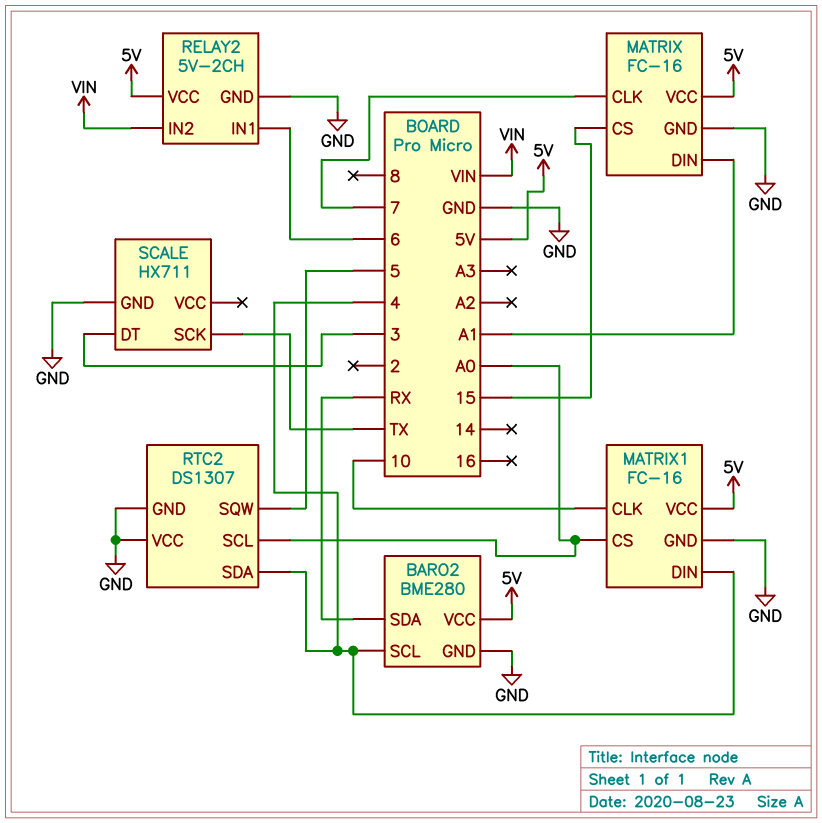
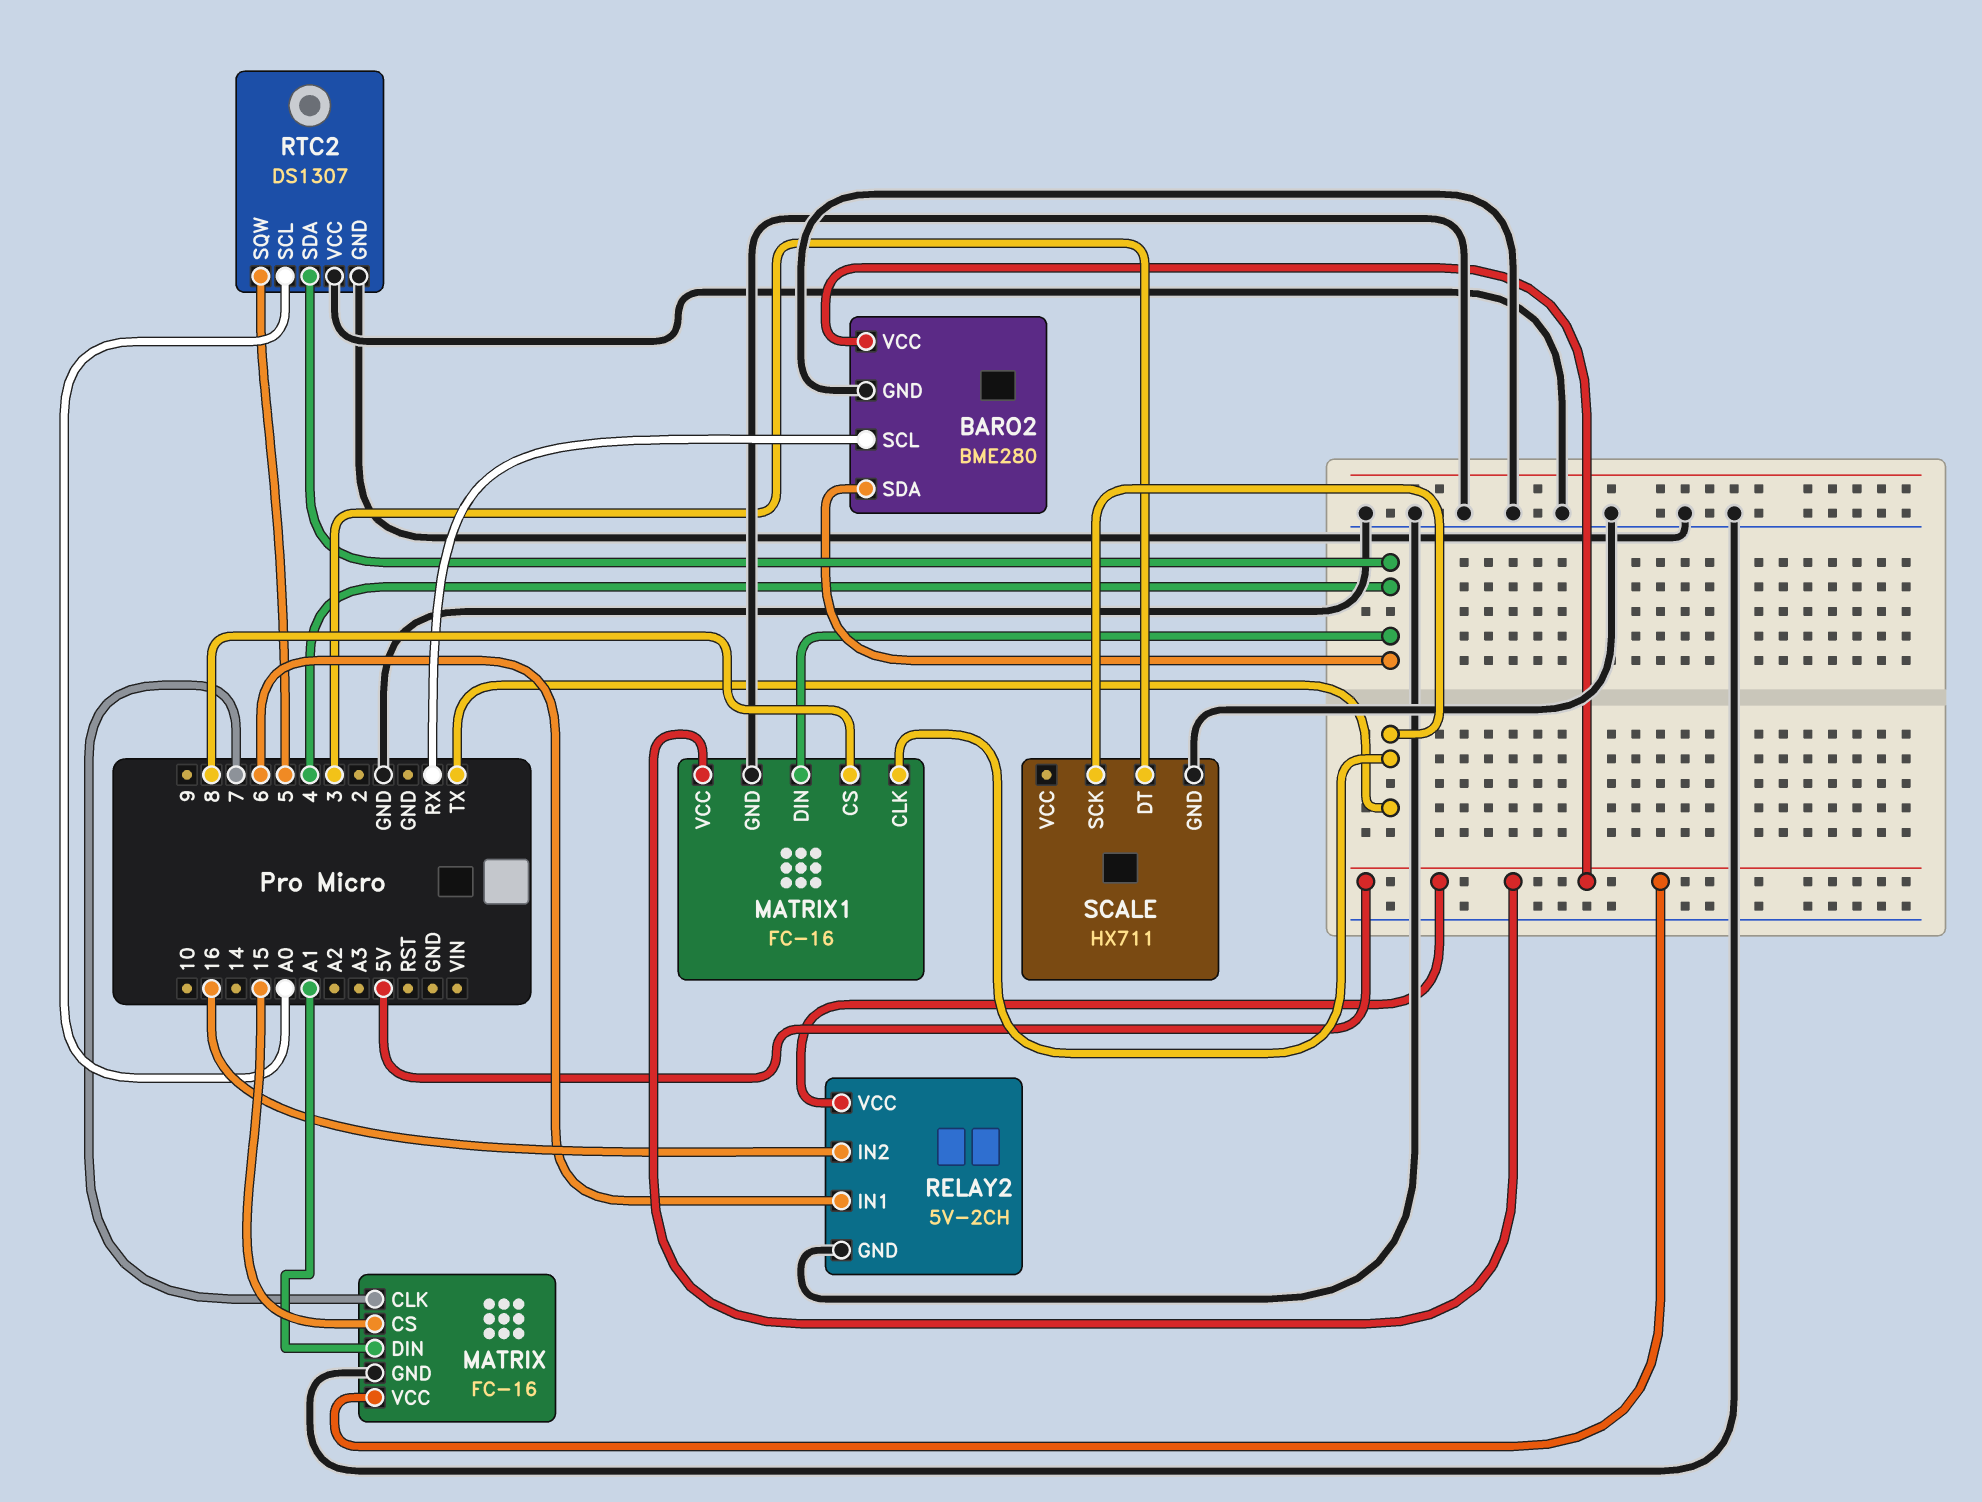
BARO2 pin SCL: 4 -> RX
BARO2 pin SDA: RX -> 4
MATRIX1 pin CLK: 10 -> TX
MATRIX1 pin CS: A0 -> 8
RELAY2 pin IN2: VIN -> 16

